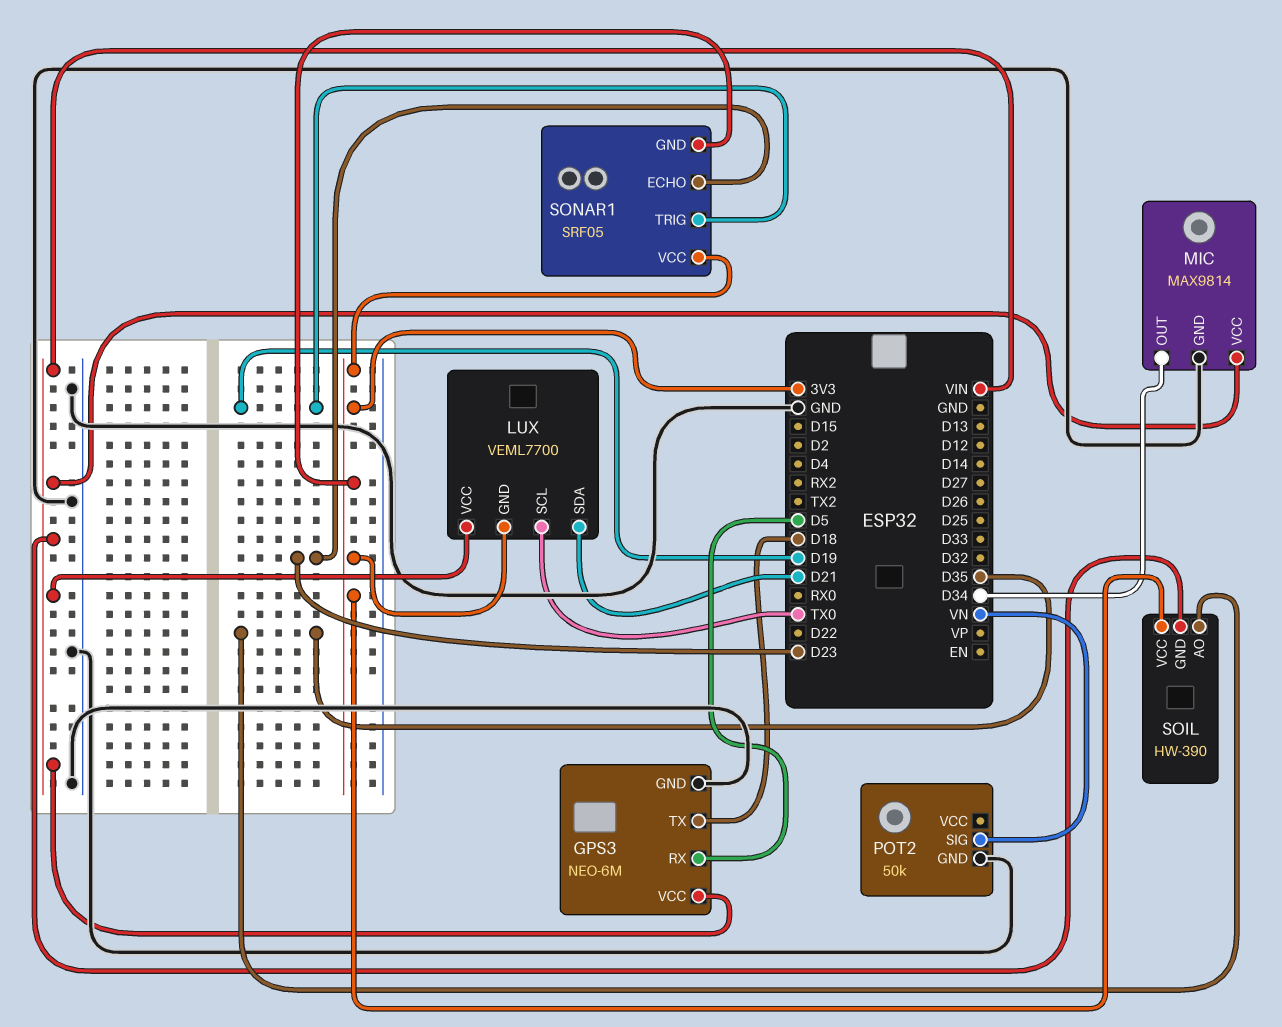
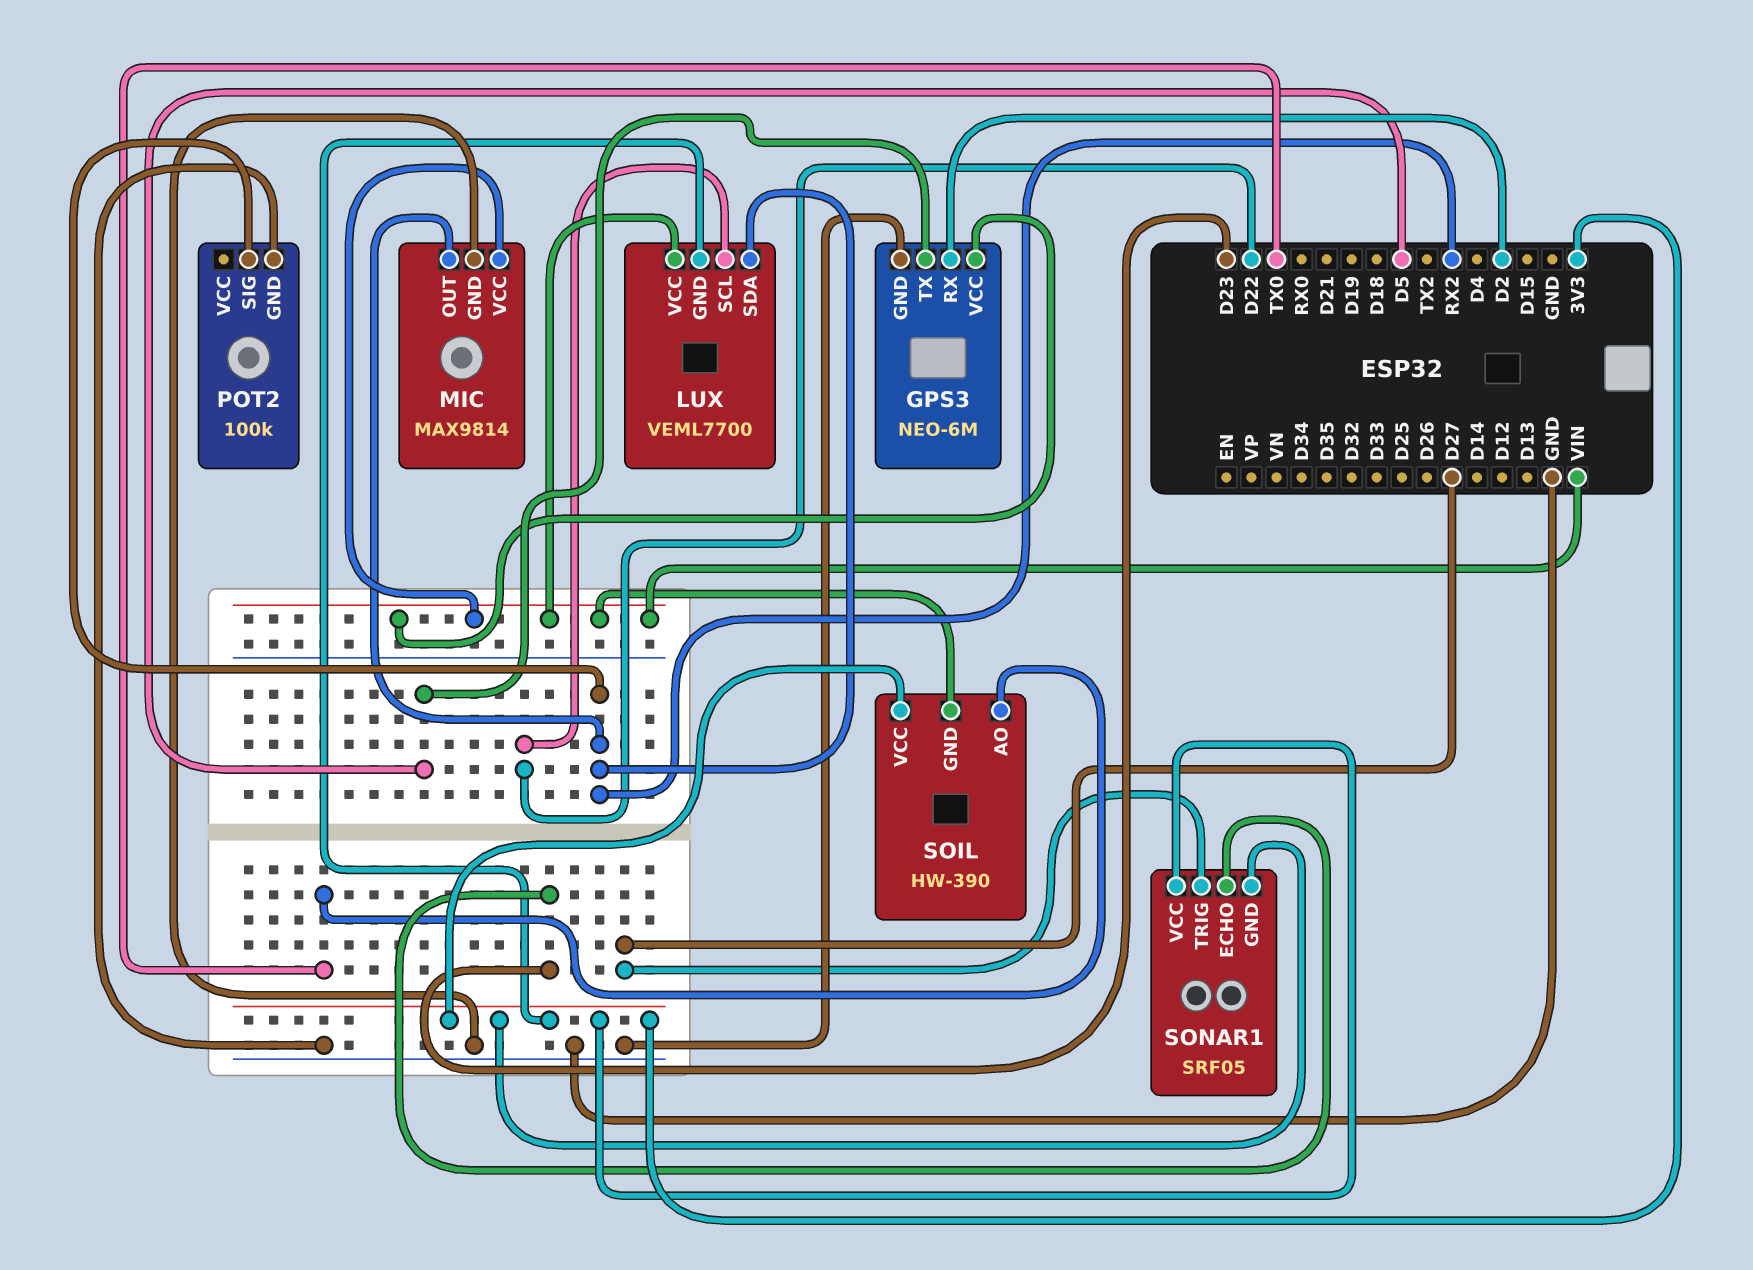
GPS3 pin RX: D5 -> D2
GPS3 pin TX: D18 -> D5
LUX pin SCL: TX0 -> D22
LUX pin SDA: D21 -> RX2
MIC pin OUT: D34 -> RX2
POT2: 50k -> 100k
POT2 pin SIG: VN -> RX2
SOIL pin AO: D35 -> TX0
SONAR1 pin TRIG: D19 -> D27

